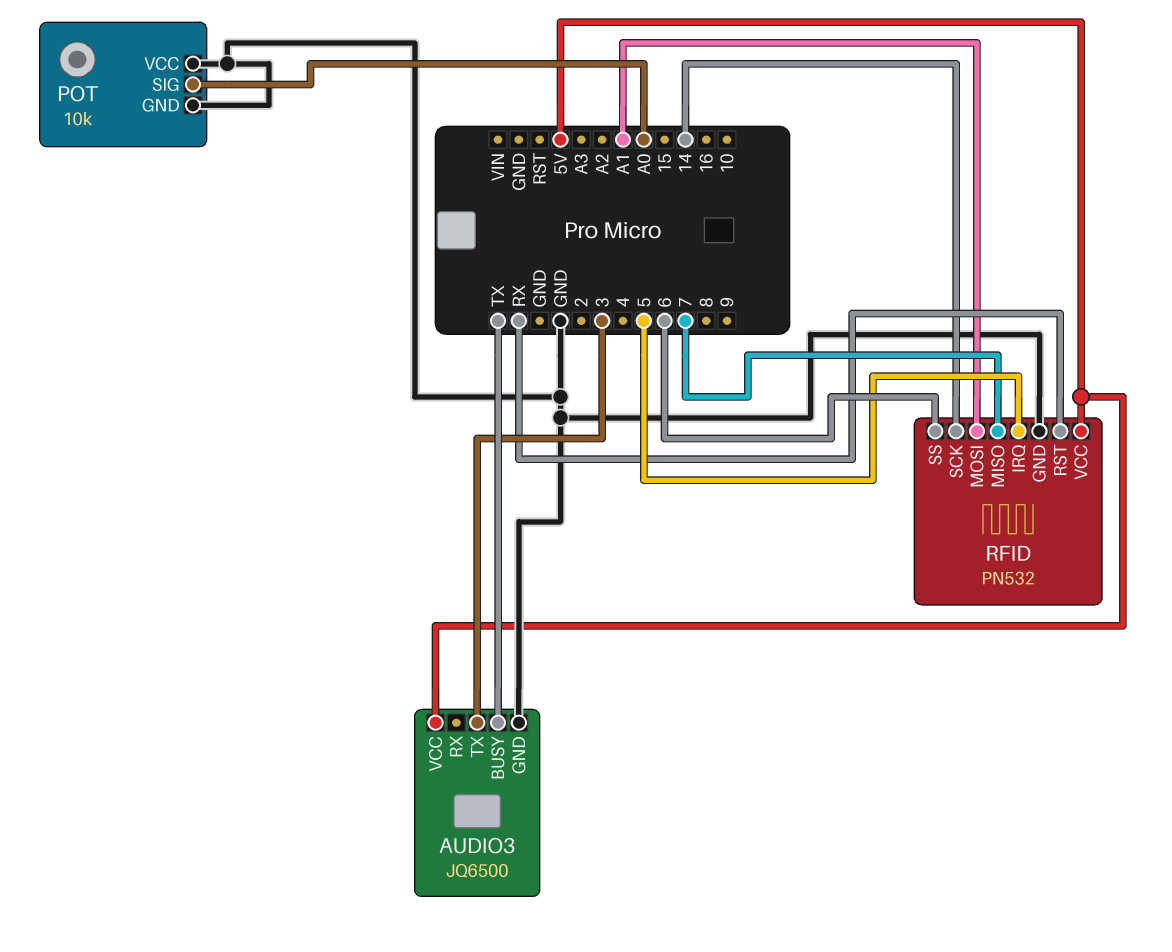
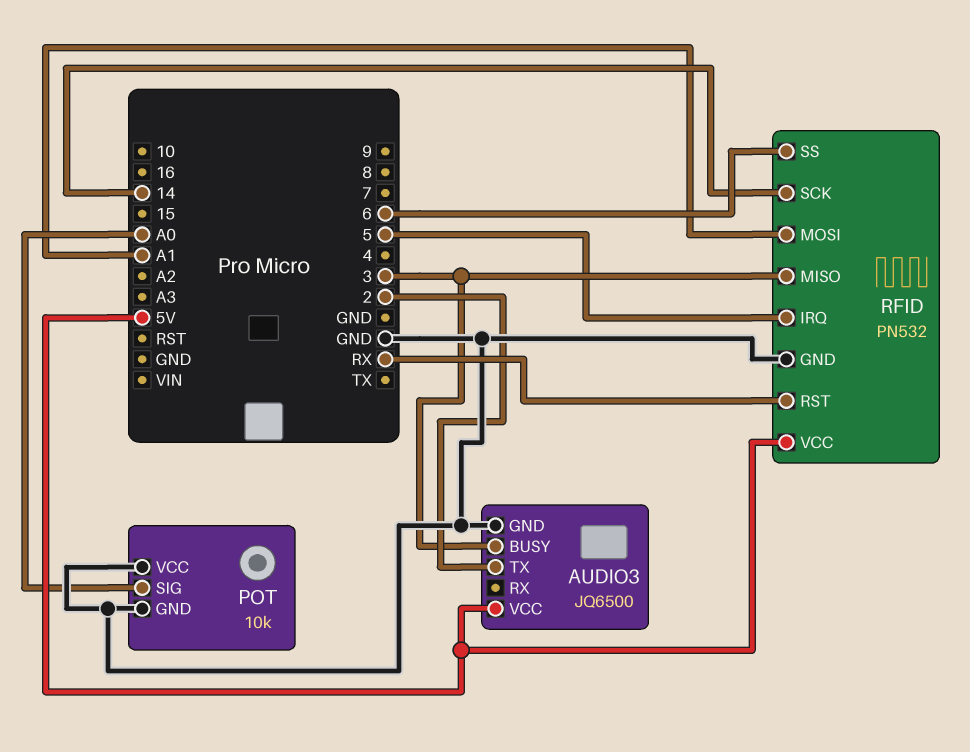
AUDIO3 pin BUSY: TX -> 3
AUDIO3 pin TX: 3 -> 2
RFID pin MISO: 7 -> 3

